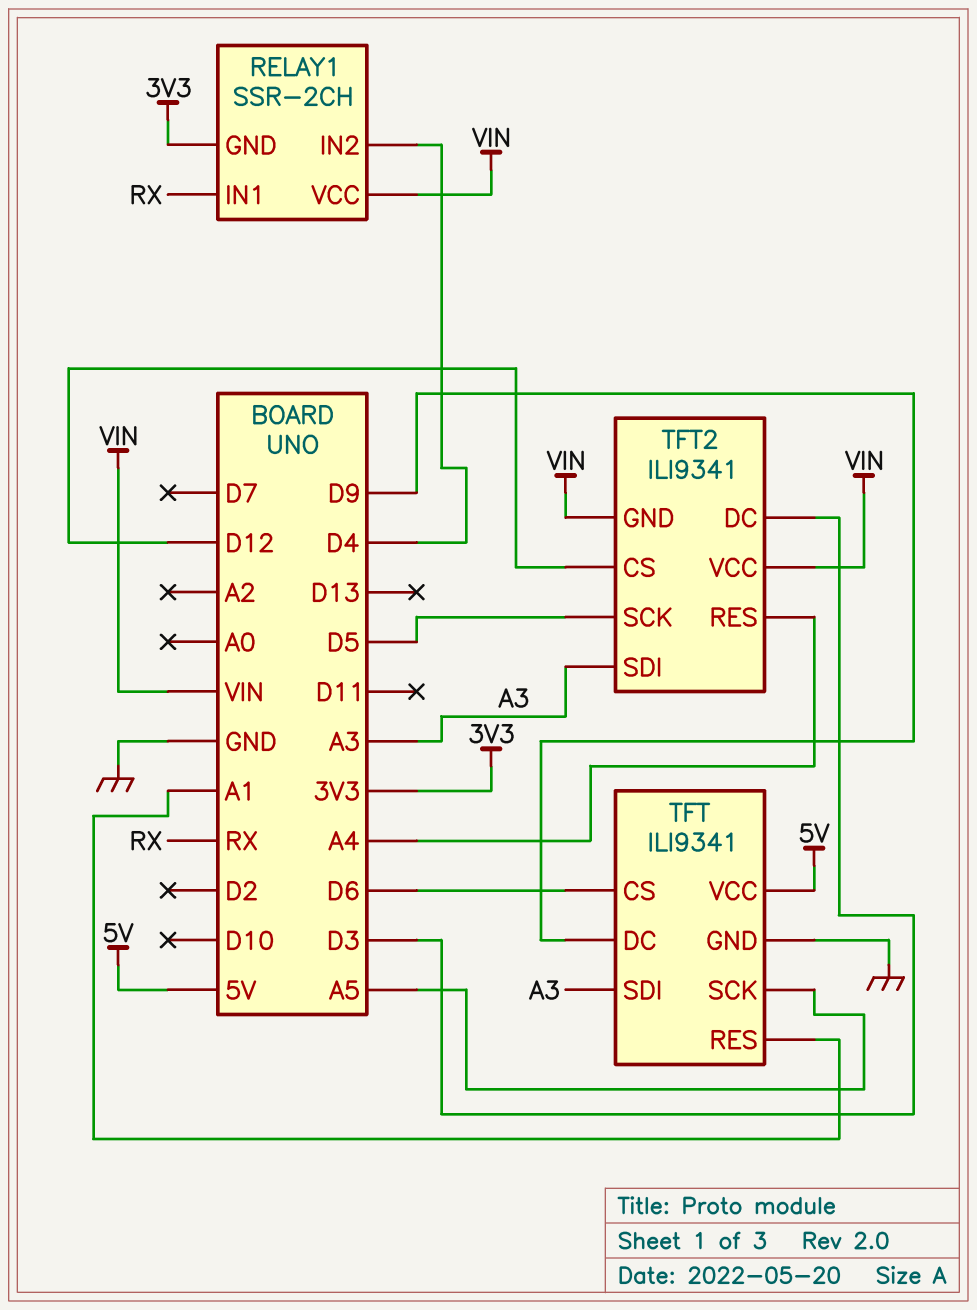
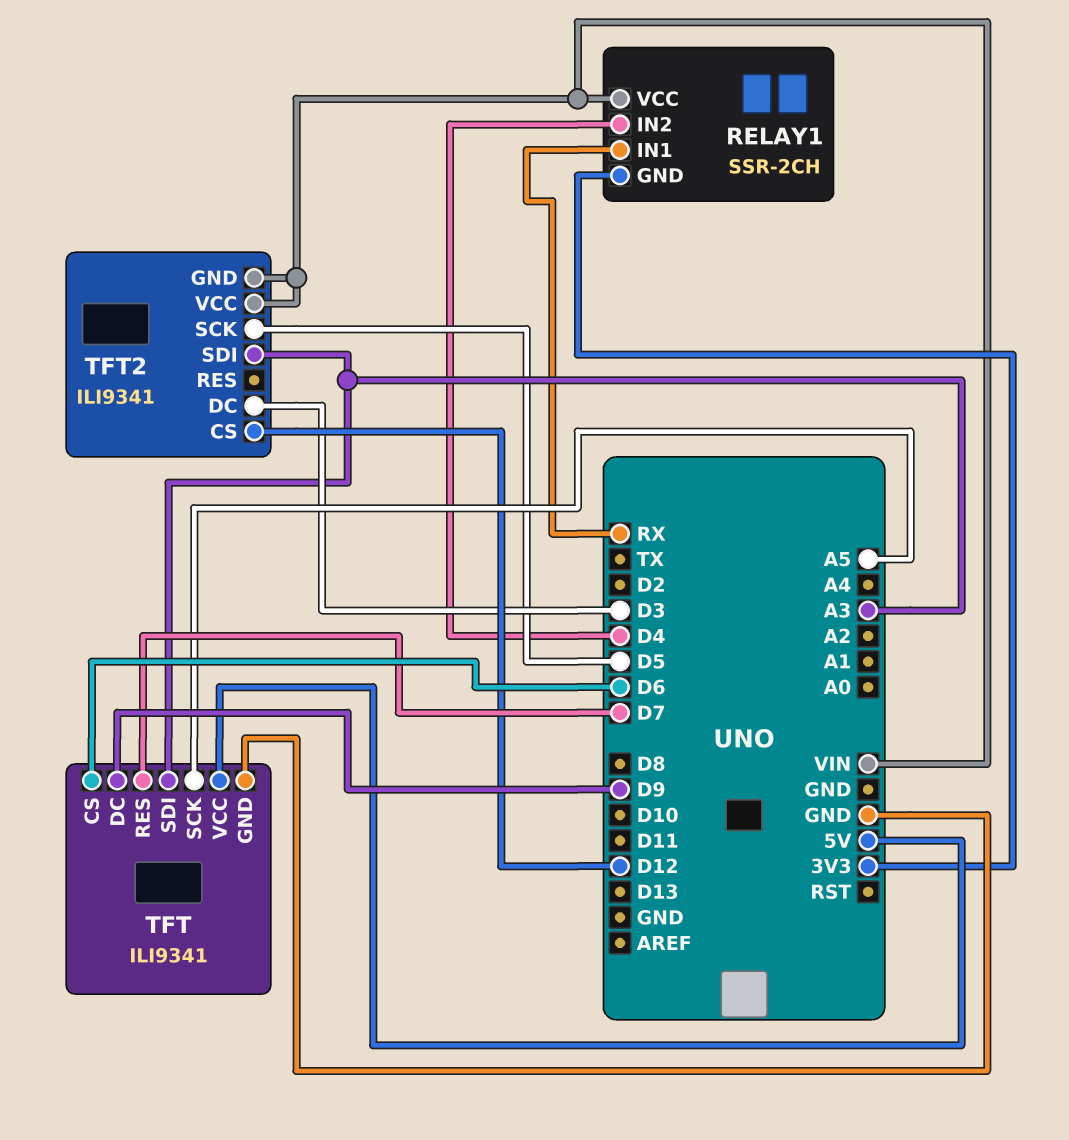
TFT pin RES: A1 -> D7
TFT2 pin RES: A4 -> none

